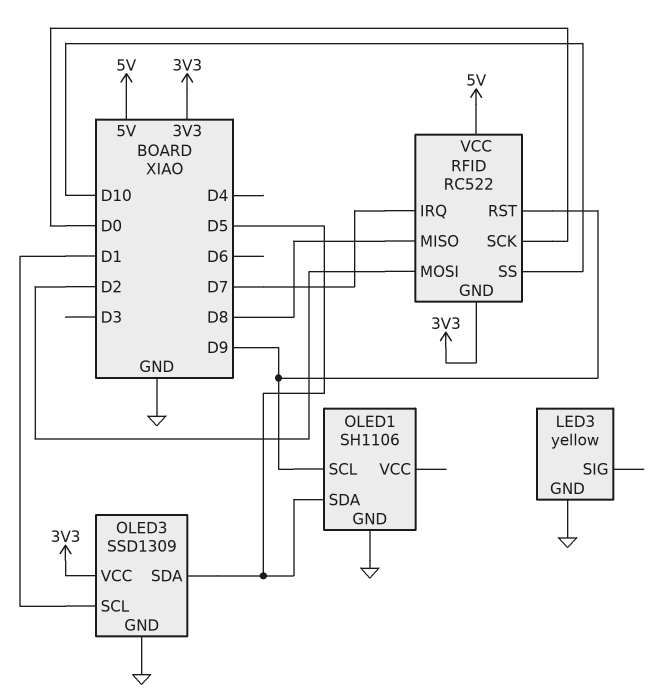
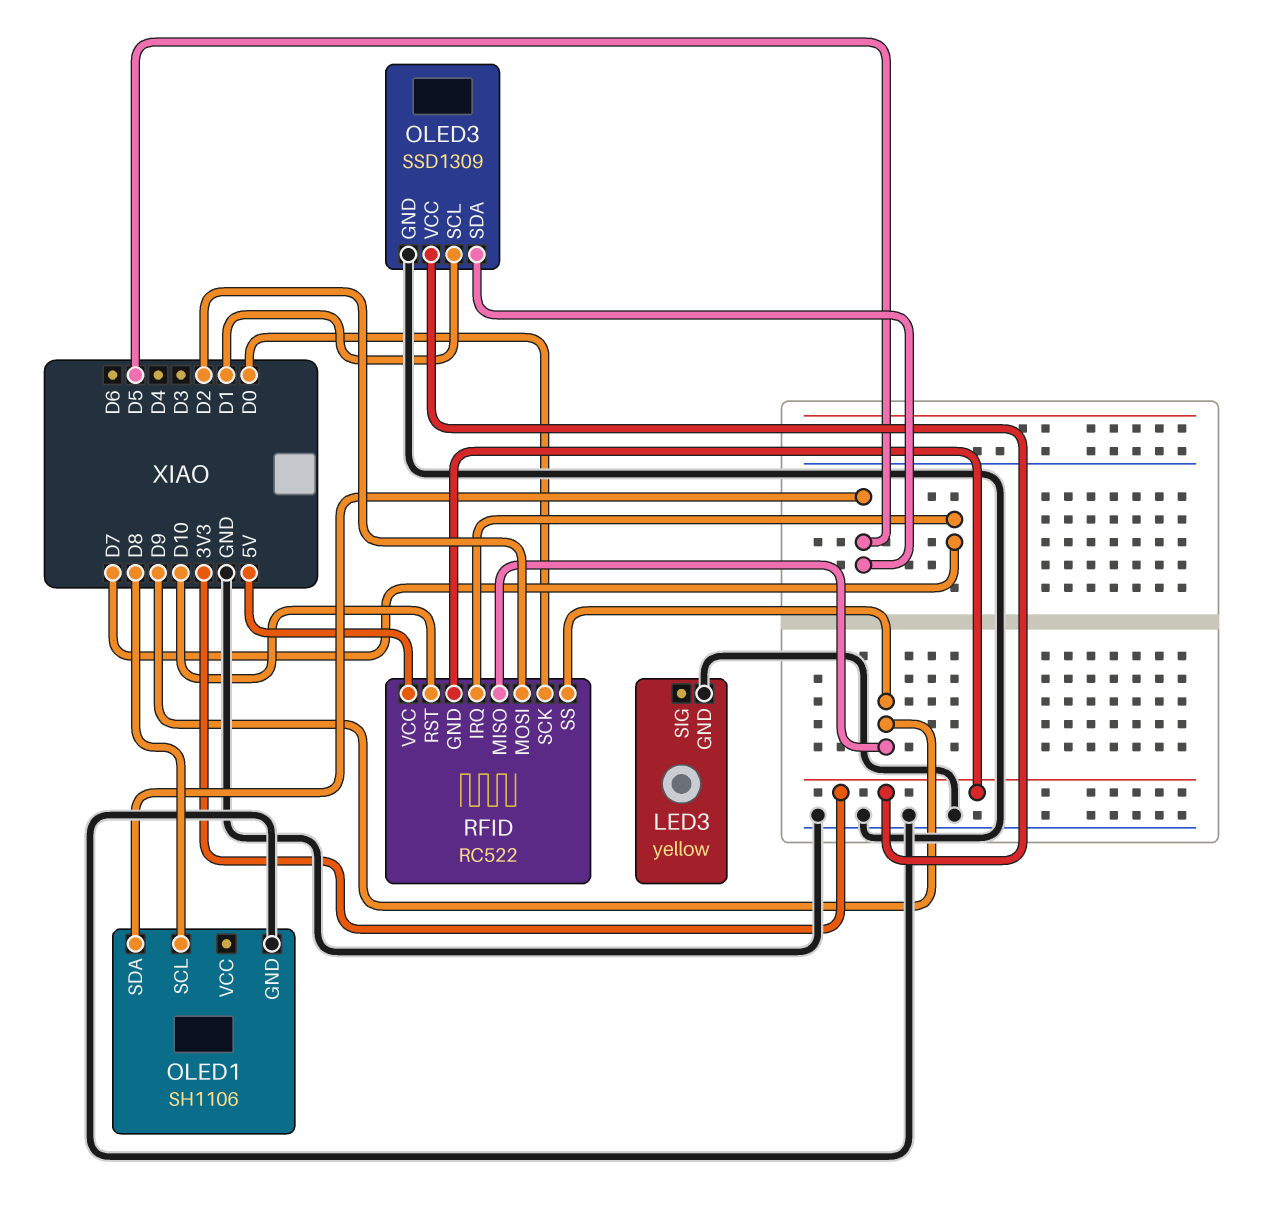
OLED1 pin SCL: D9 -> D8
RFID pin MISO: D8 -> D9
RFID pin RST: D9 -> D10
RFID pin SS: D10 -> D9

